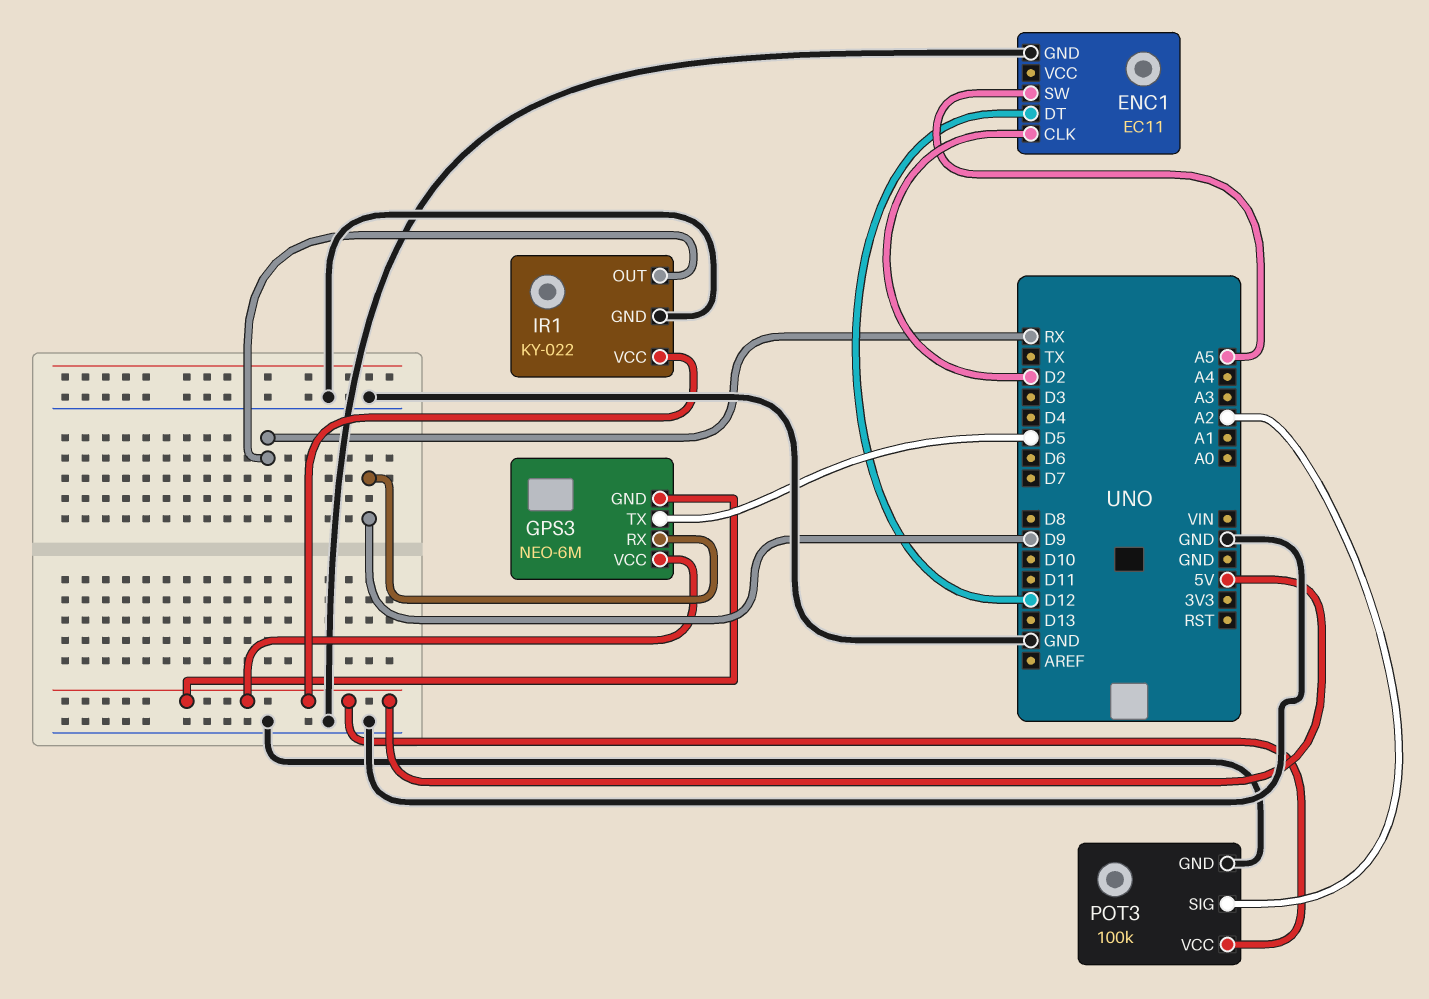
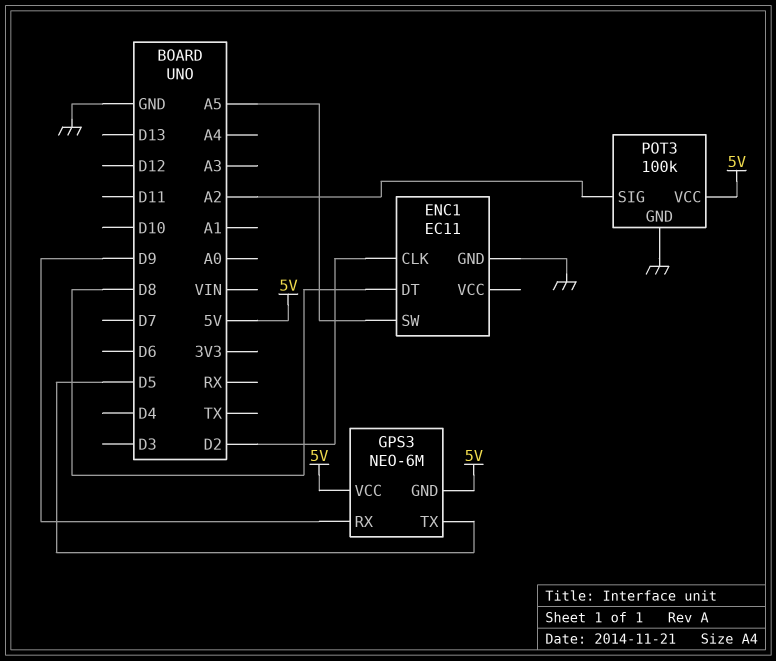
ENC1 pin DT: D12 -> D8
IR1: KY-022 -> none
IR1 pin GND: GND -> none
IR1 pin OUT: RX -> none
IR1 pin VCC: 5V -> none

